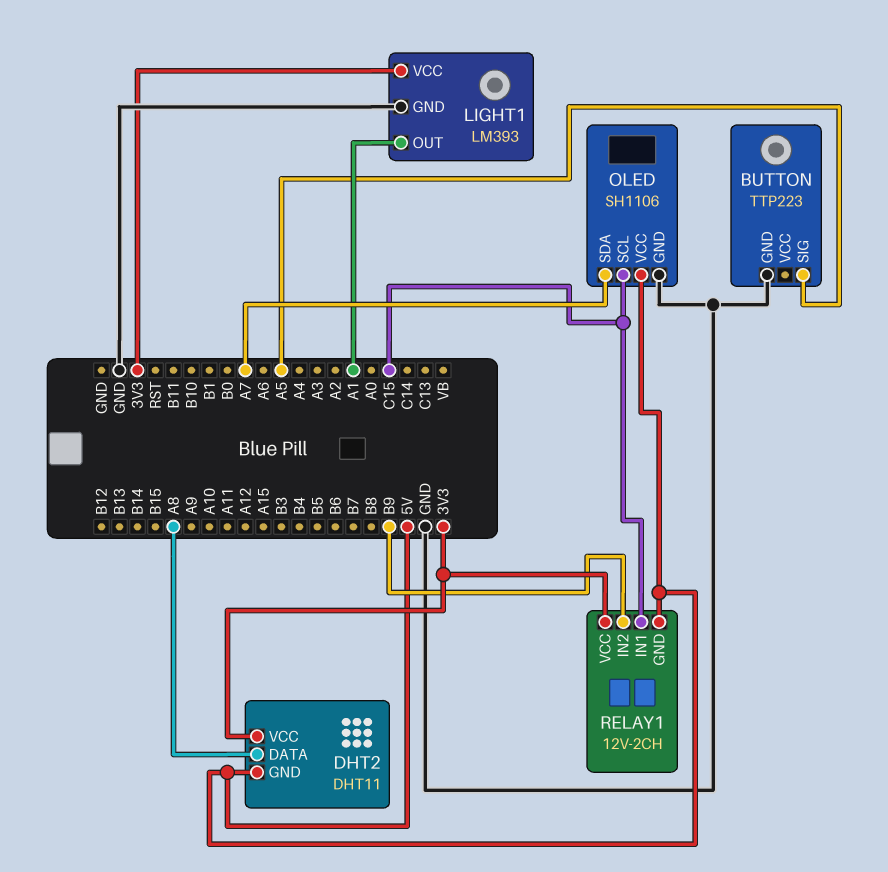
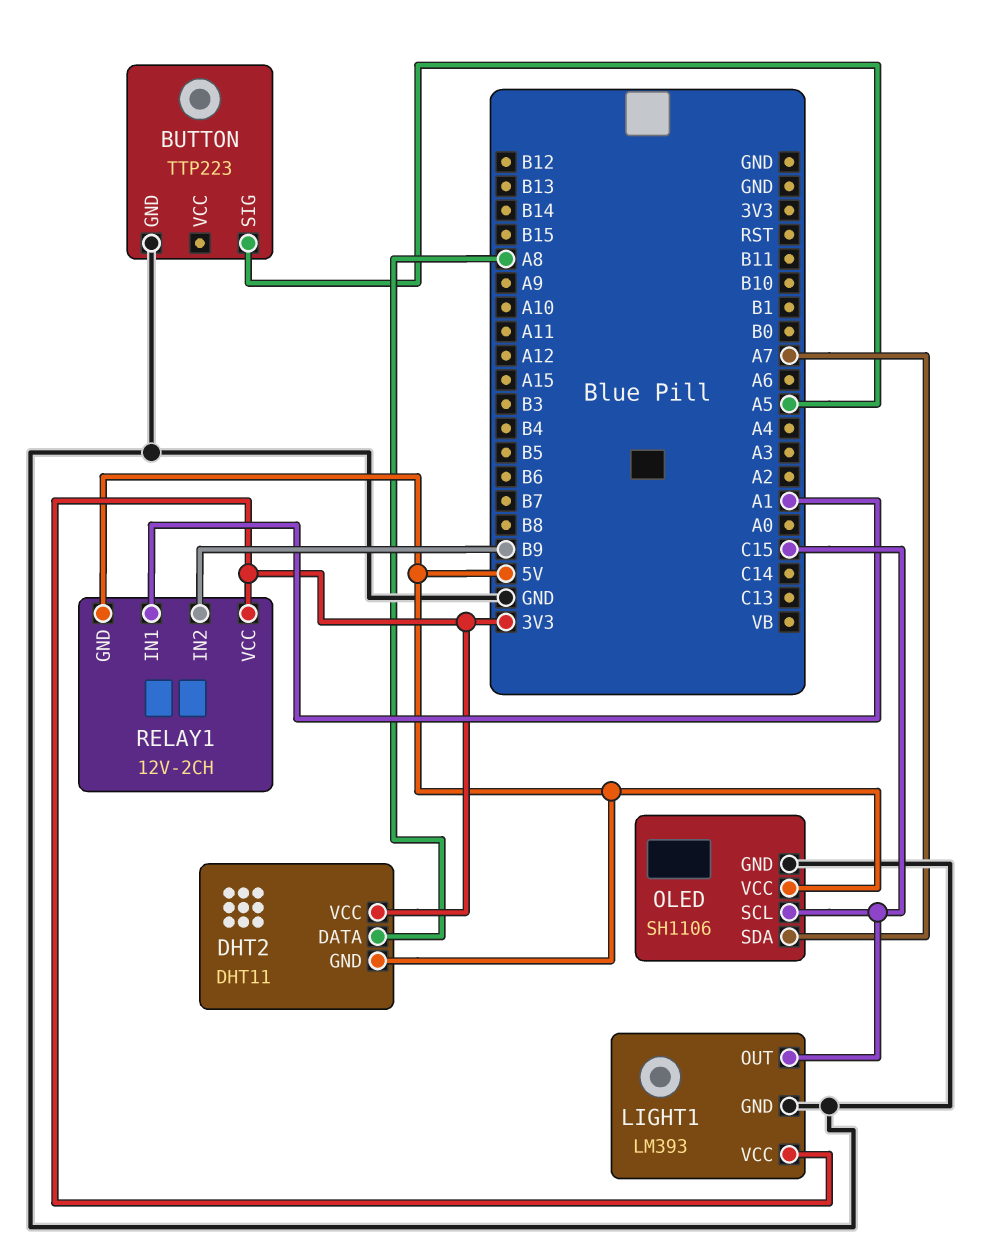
LIGHT1 pin OUT: A1 -> C15
RELAY1 pin IN1: C15 -> A1

